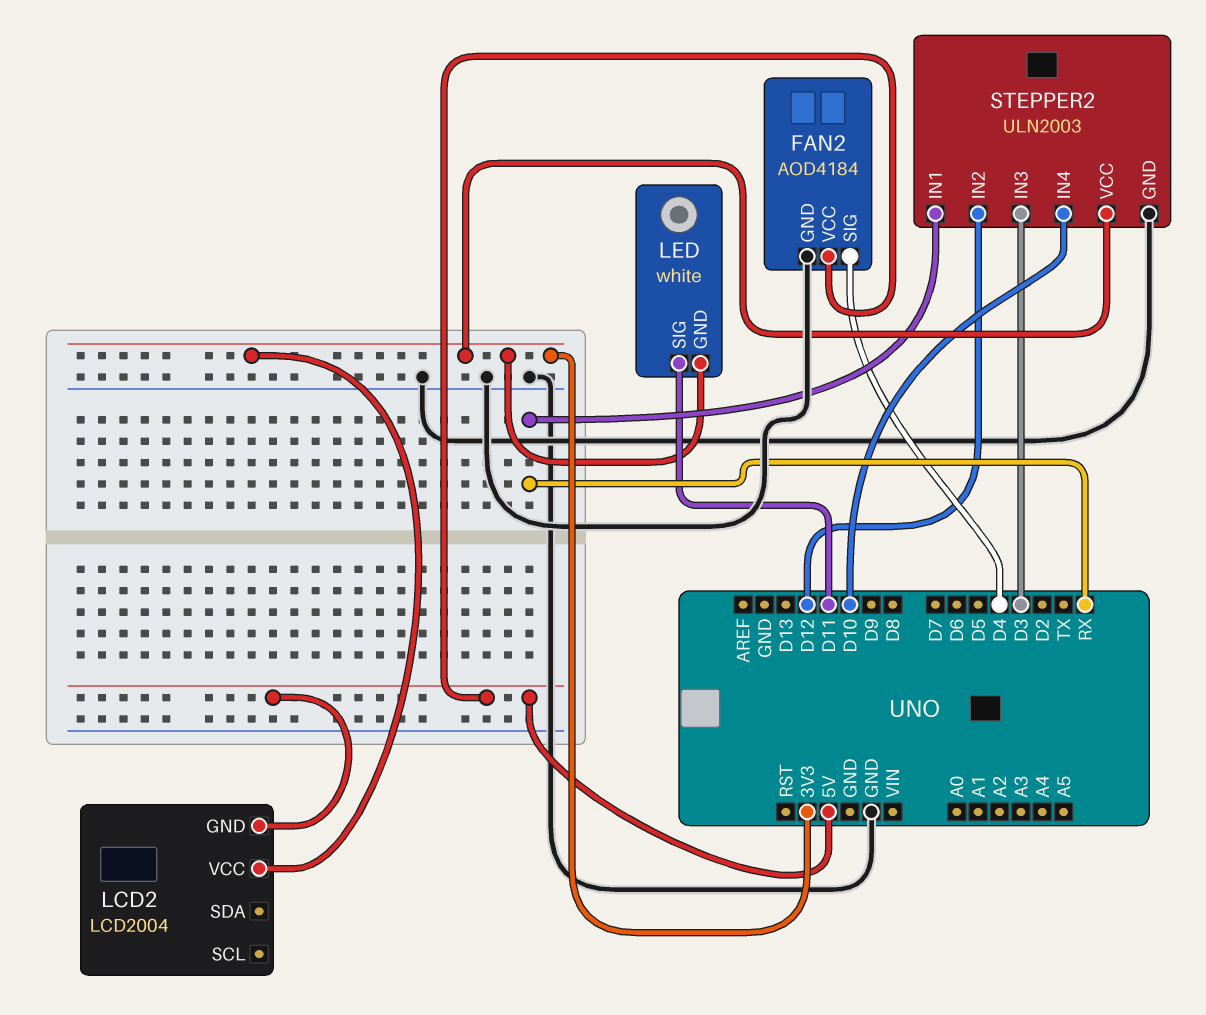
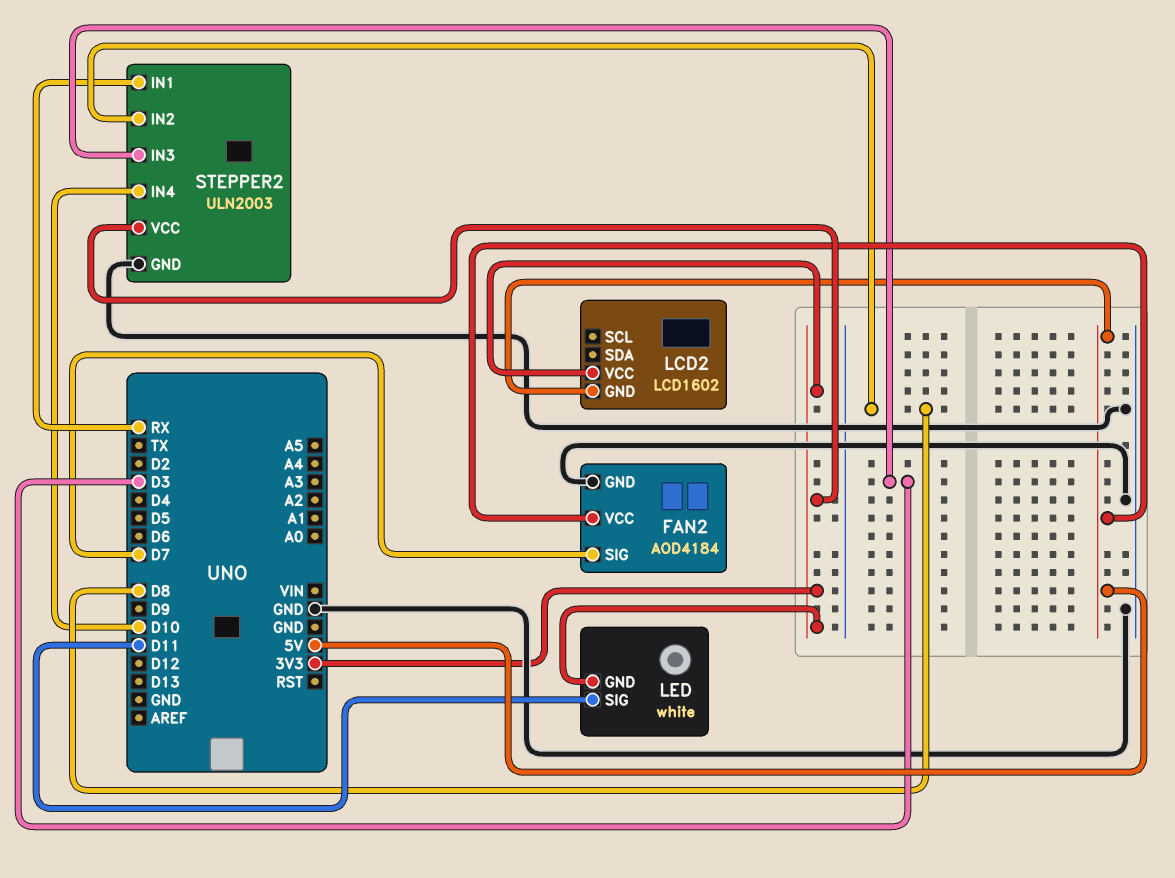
FAN2 pin SIG: D4 -> D7
LCD2: LCD2004 -> LCD1602
STEPPER2 pin IN2: D12 -> D8

